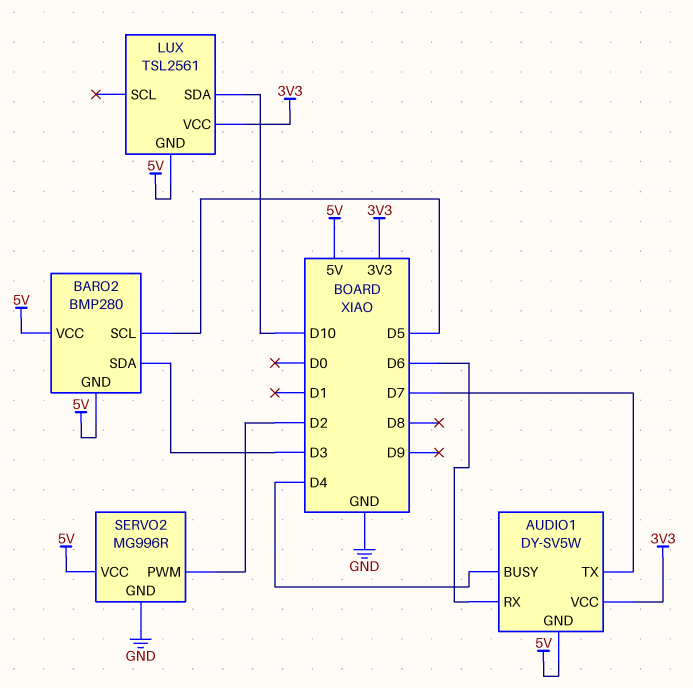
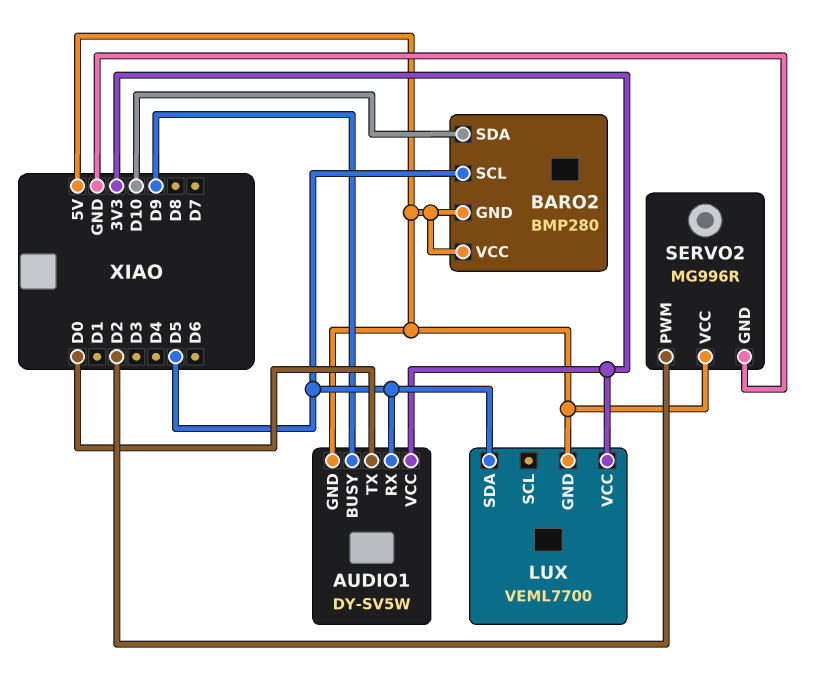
AUDIO1 pin BUSY: D4 -> D9
AUDIO1 pin RX: D6 -> D5
AUDIO1 pin TX: D7 -> D0
BARO2 pin SDA: D3 -> D10
LUX: TSL2561 -> VEML7700
LUX pin SDA: D10 -> D5

